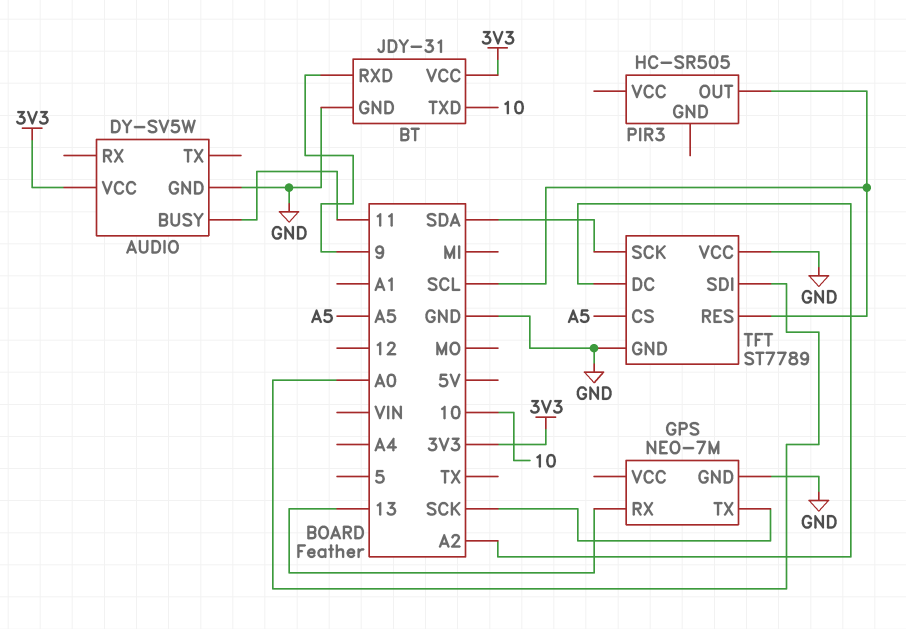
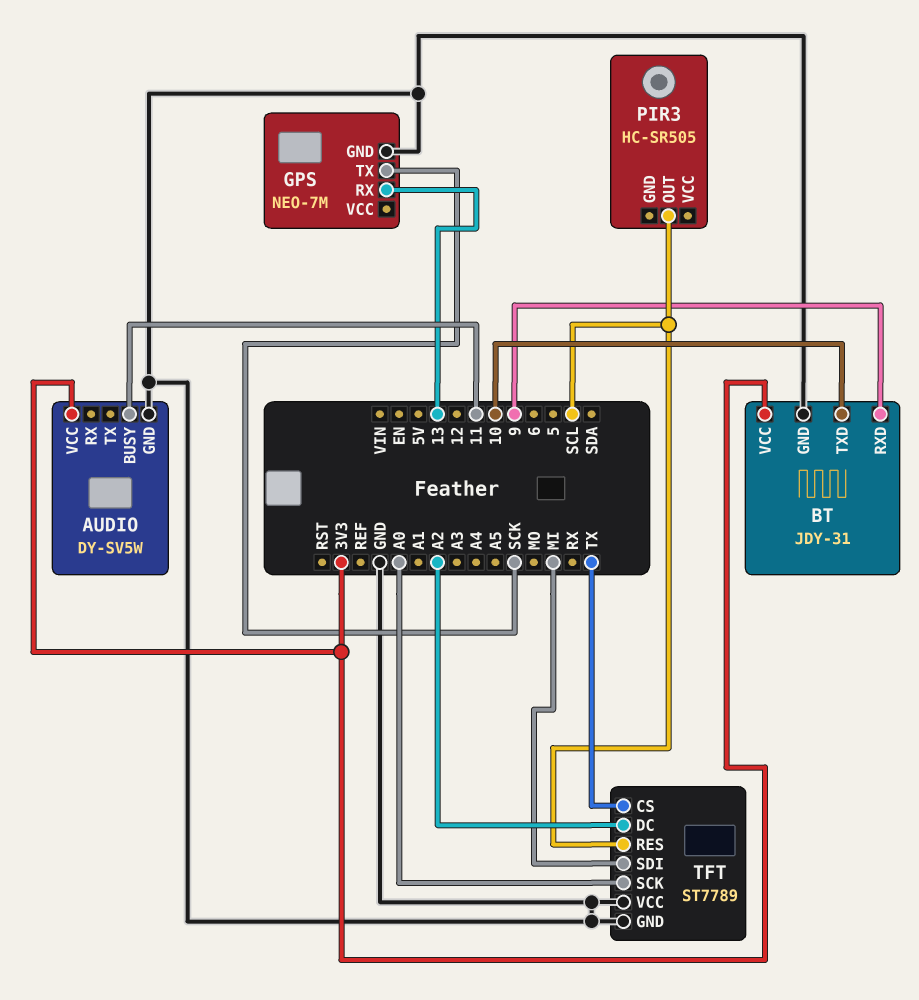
TFT pin CS: A5 -> TX
TFT pin SCK: SDA -> A0
TFT pin SDI: A0 -> MI

